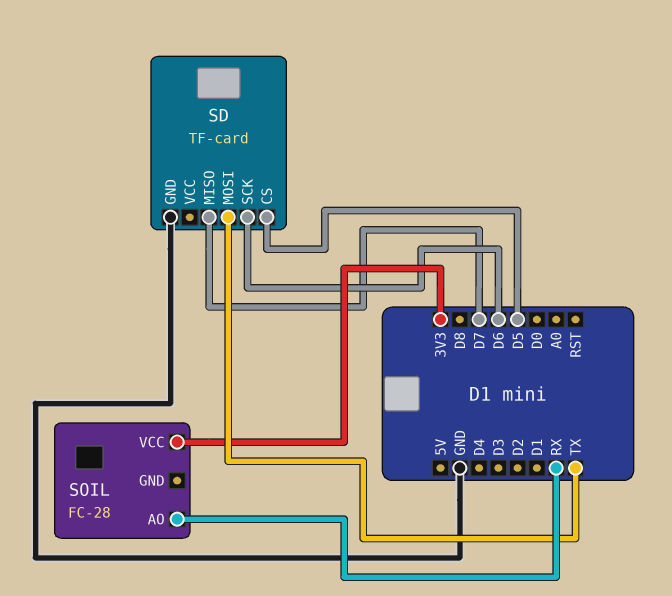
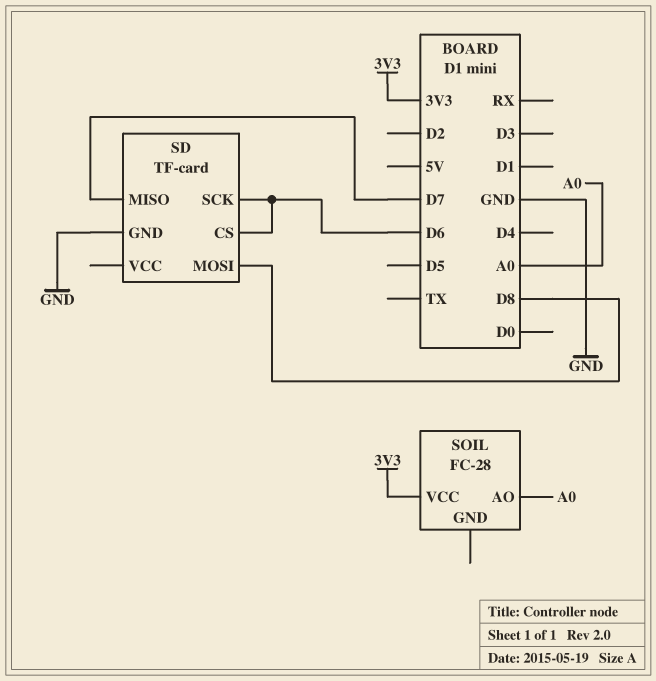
SD pin CS: D5 -> D6
SD pin MOSI: TX -> D8
SOIL pin AO: RX -> A0

